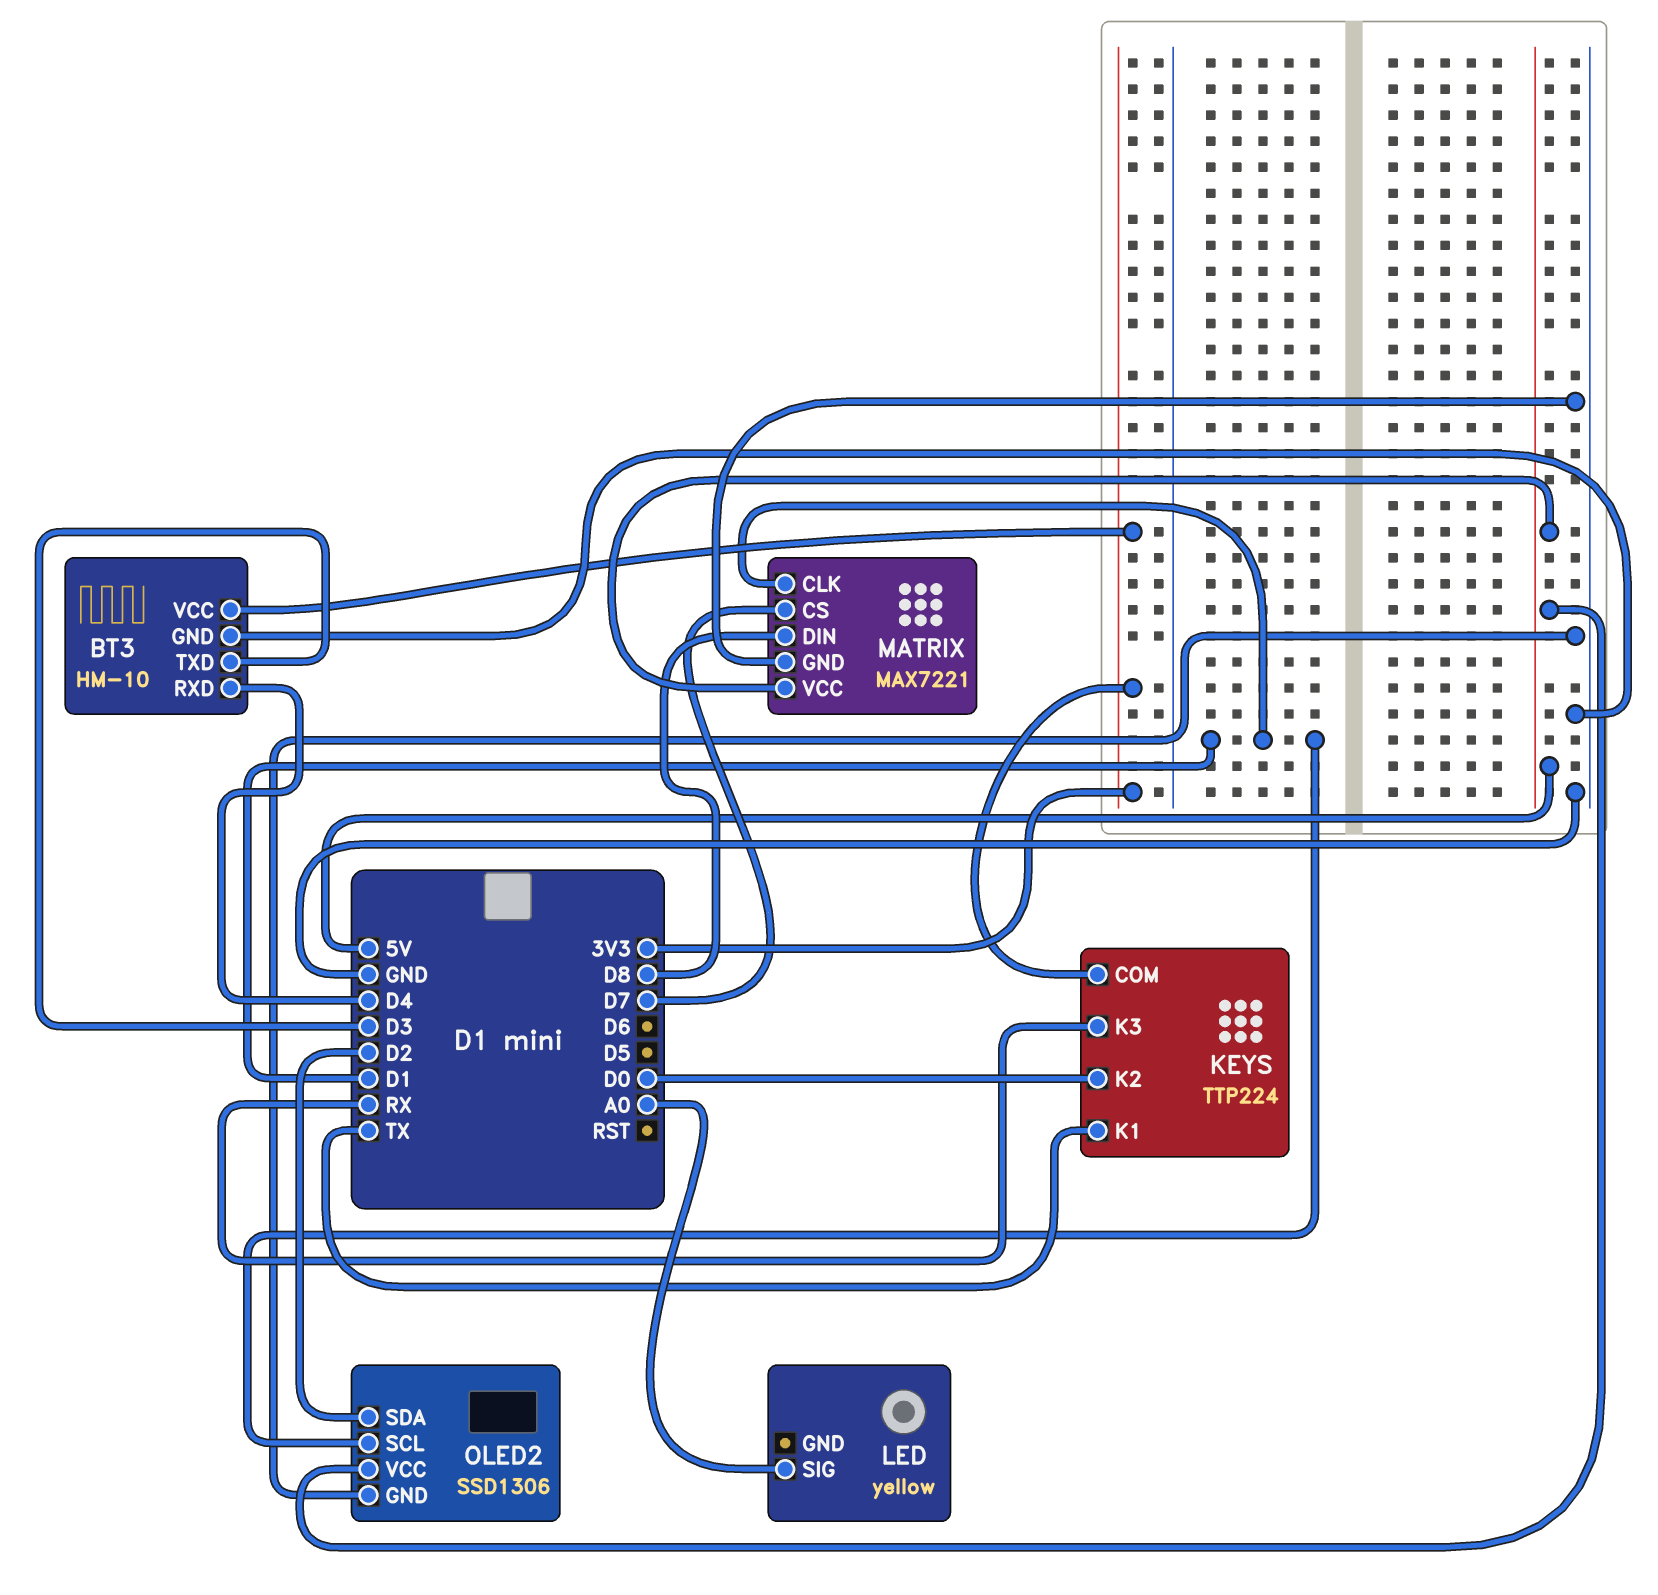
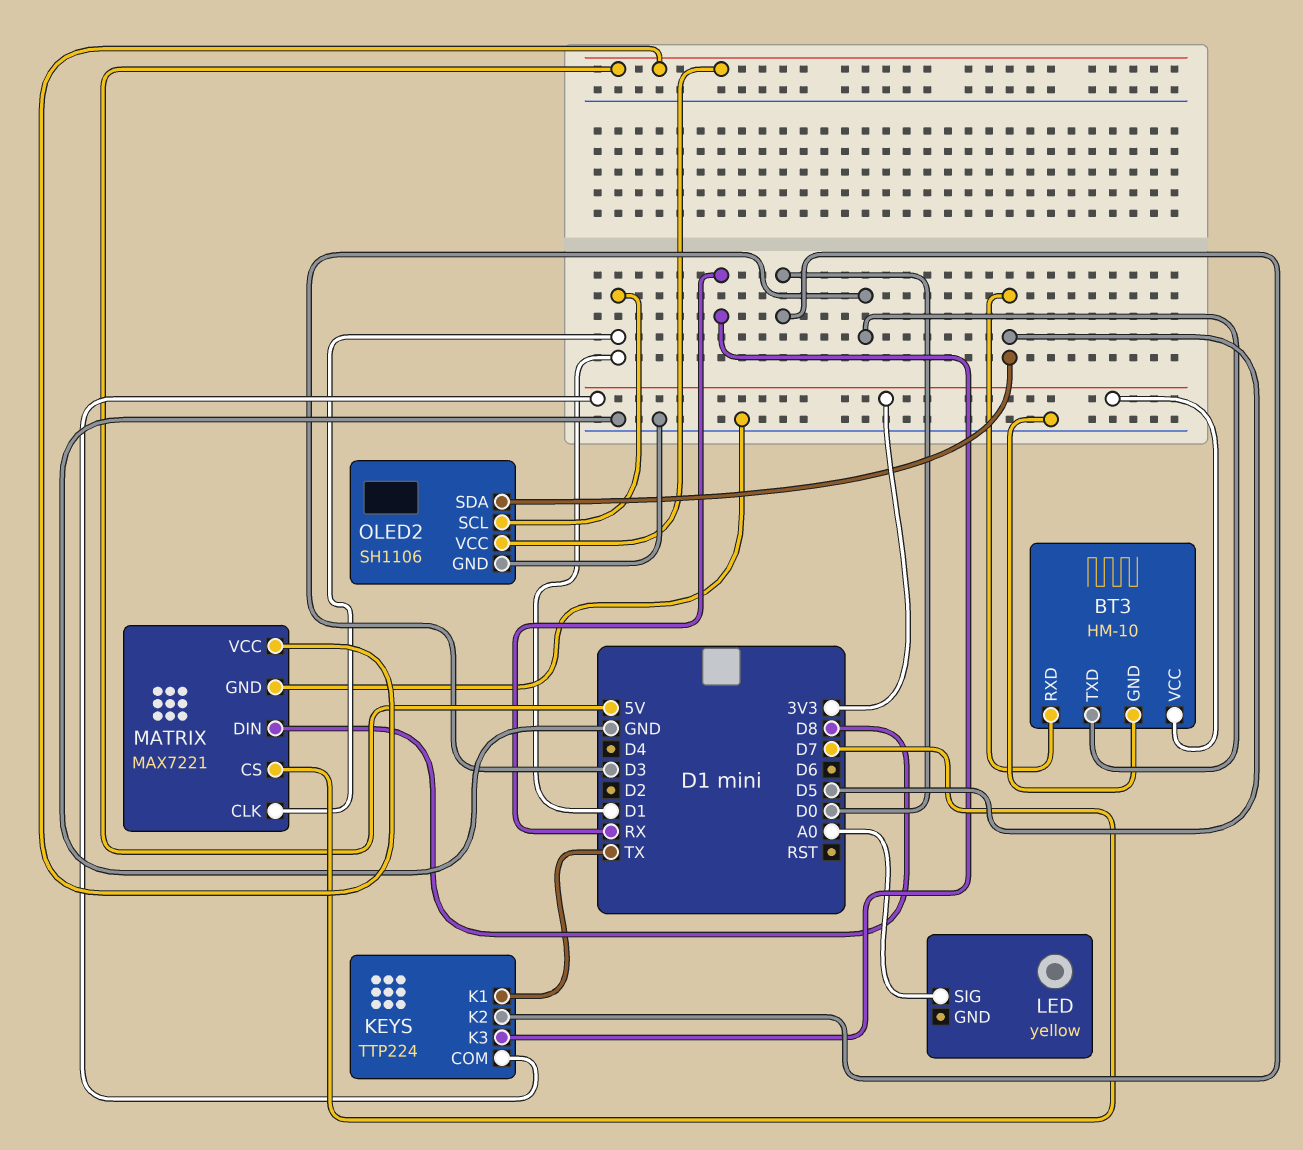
BT3 pin RXD: D4 -> D5
OLED2: SSD1306 -> SH1106
OLED2 pin SDA: D2 -> D5

